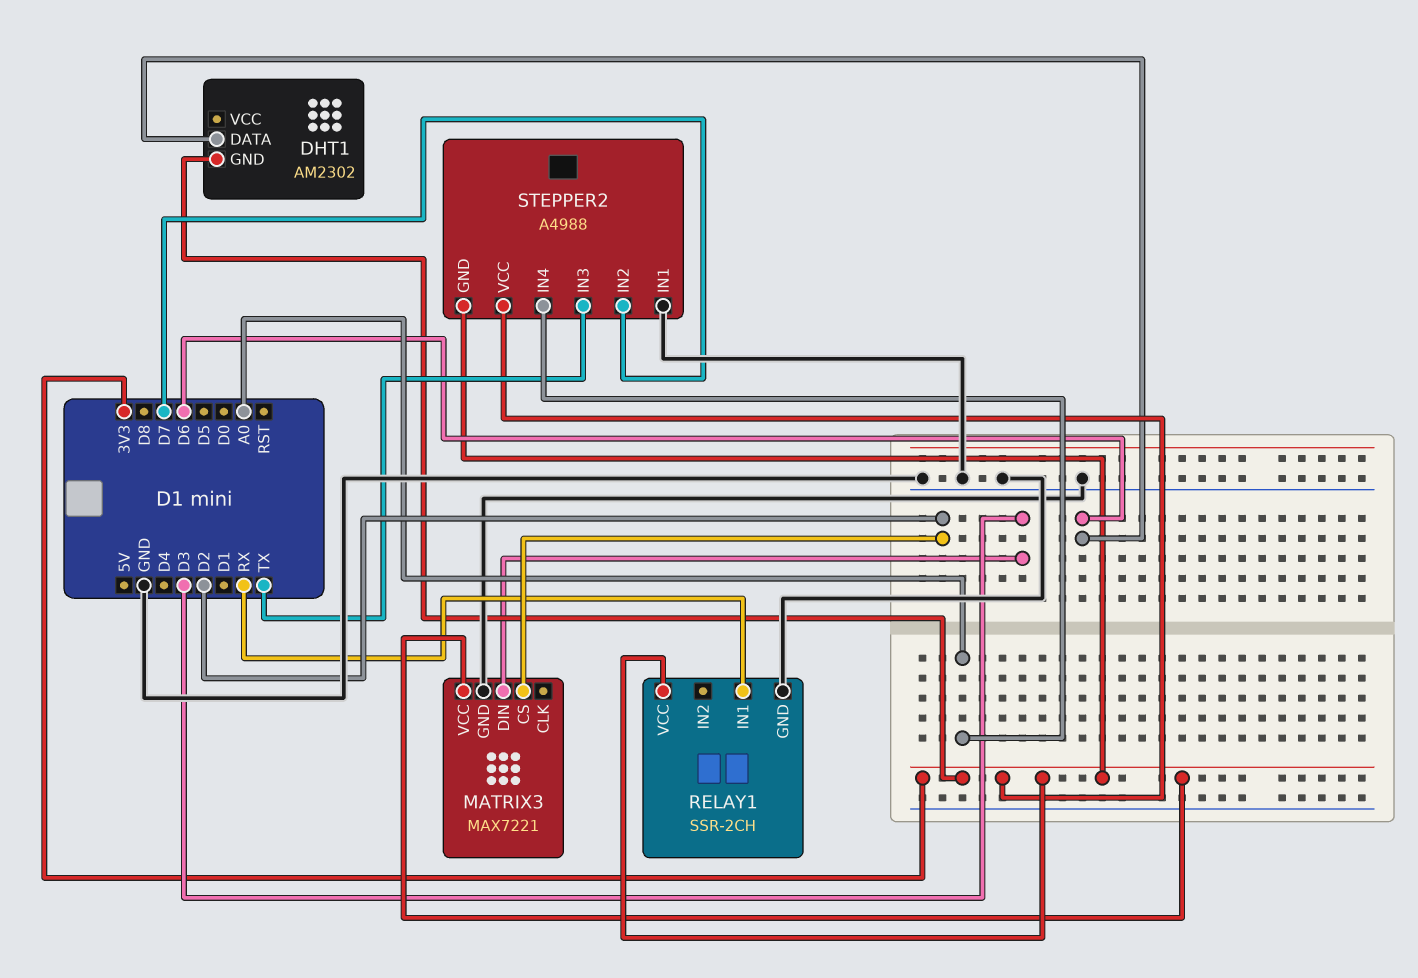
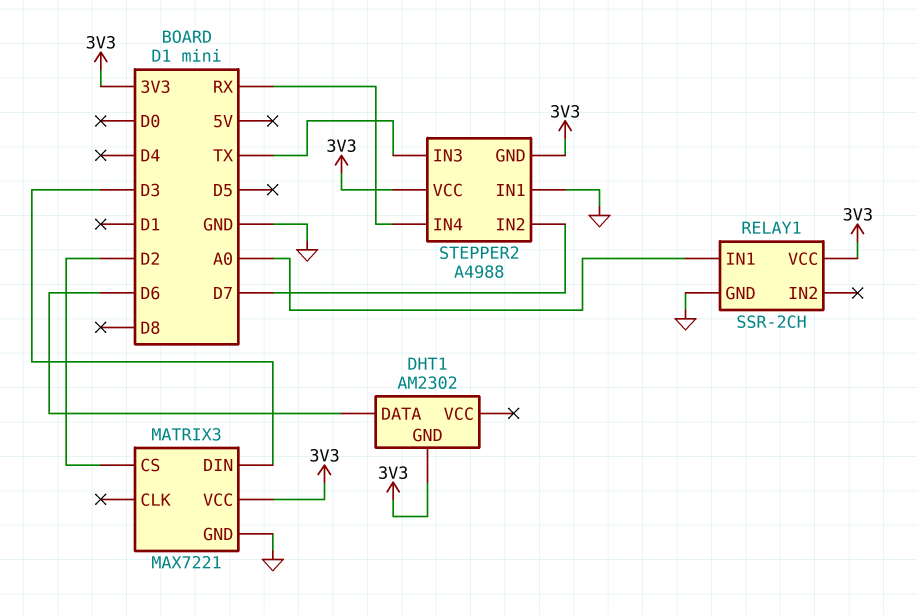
RELAY1 pin IN1: RX -> A0
STEPPER2 pin IN4: A0 -> RX

